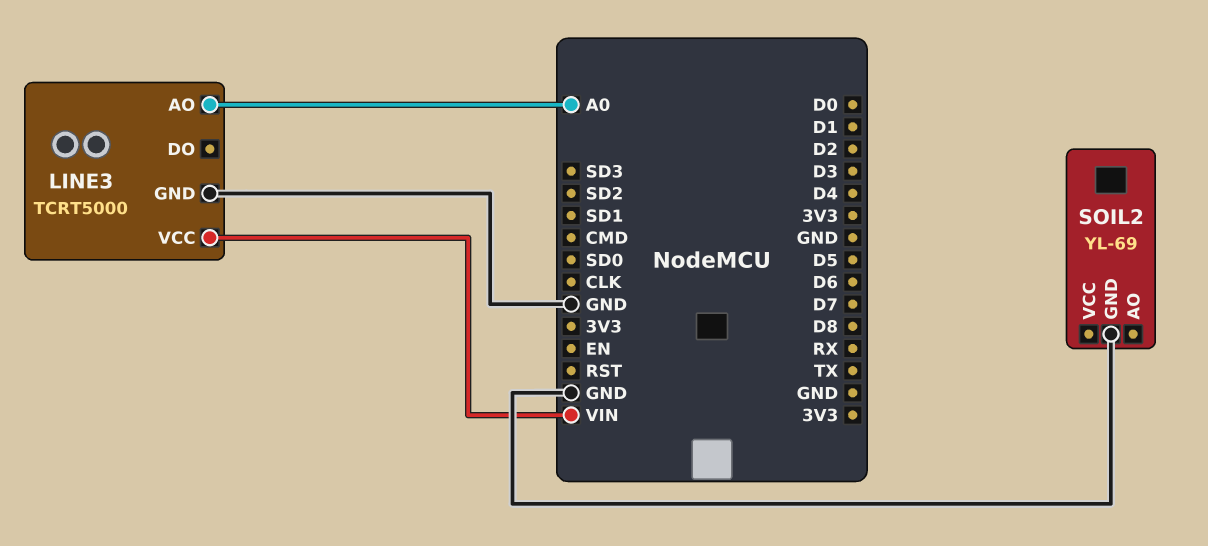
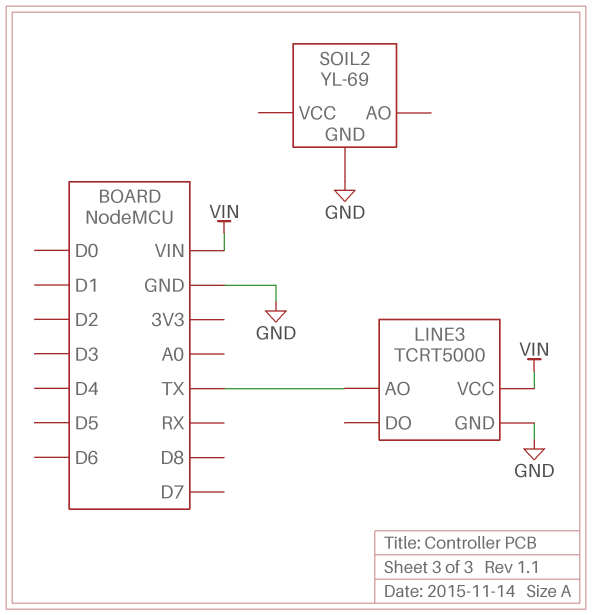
LINE3 pin AO: A0 -> TX

